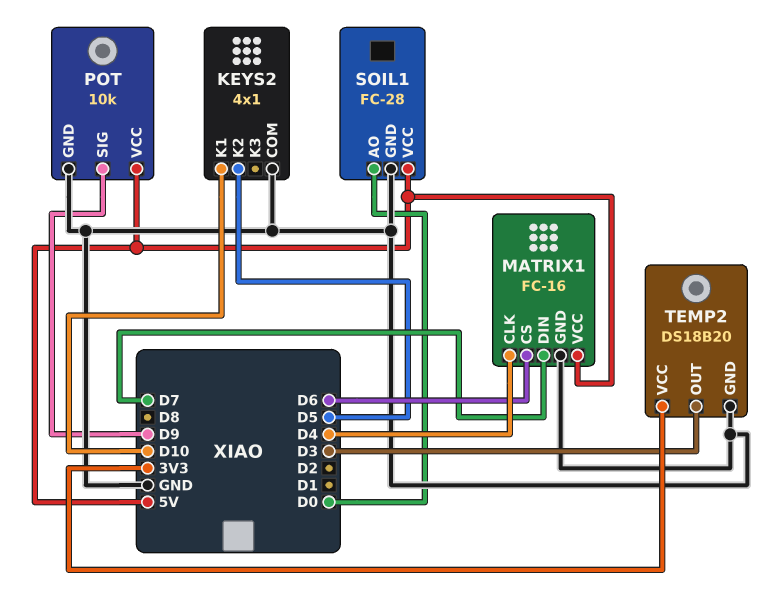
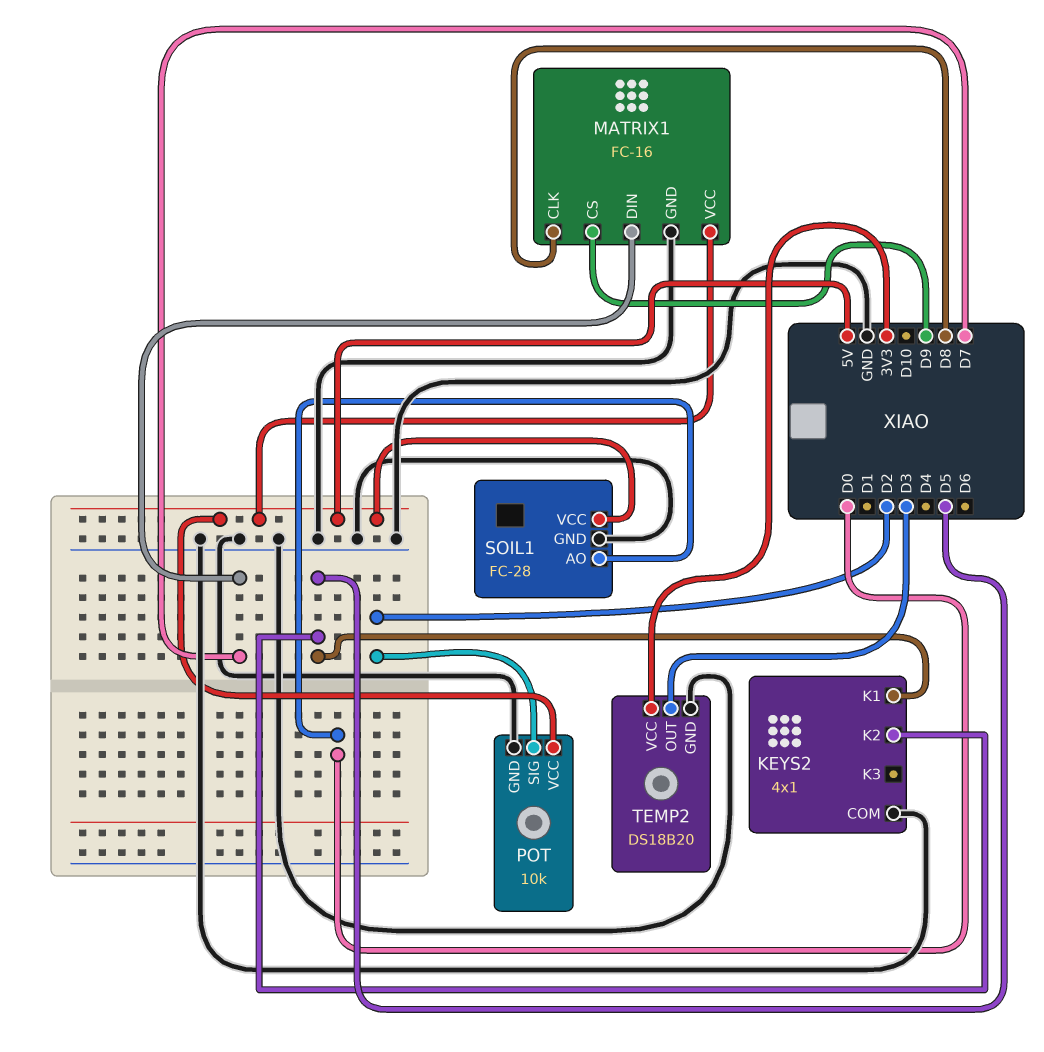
KEYS2 pin K1: D10 -> D5
MATRIX1 pin CLK: D4 -> D8
MATRIX1 pin CS: D6 -> D9
POT pin SIG: D9 -> D2

